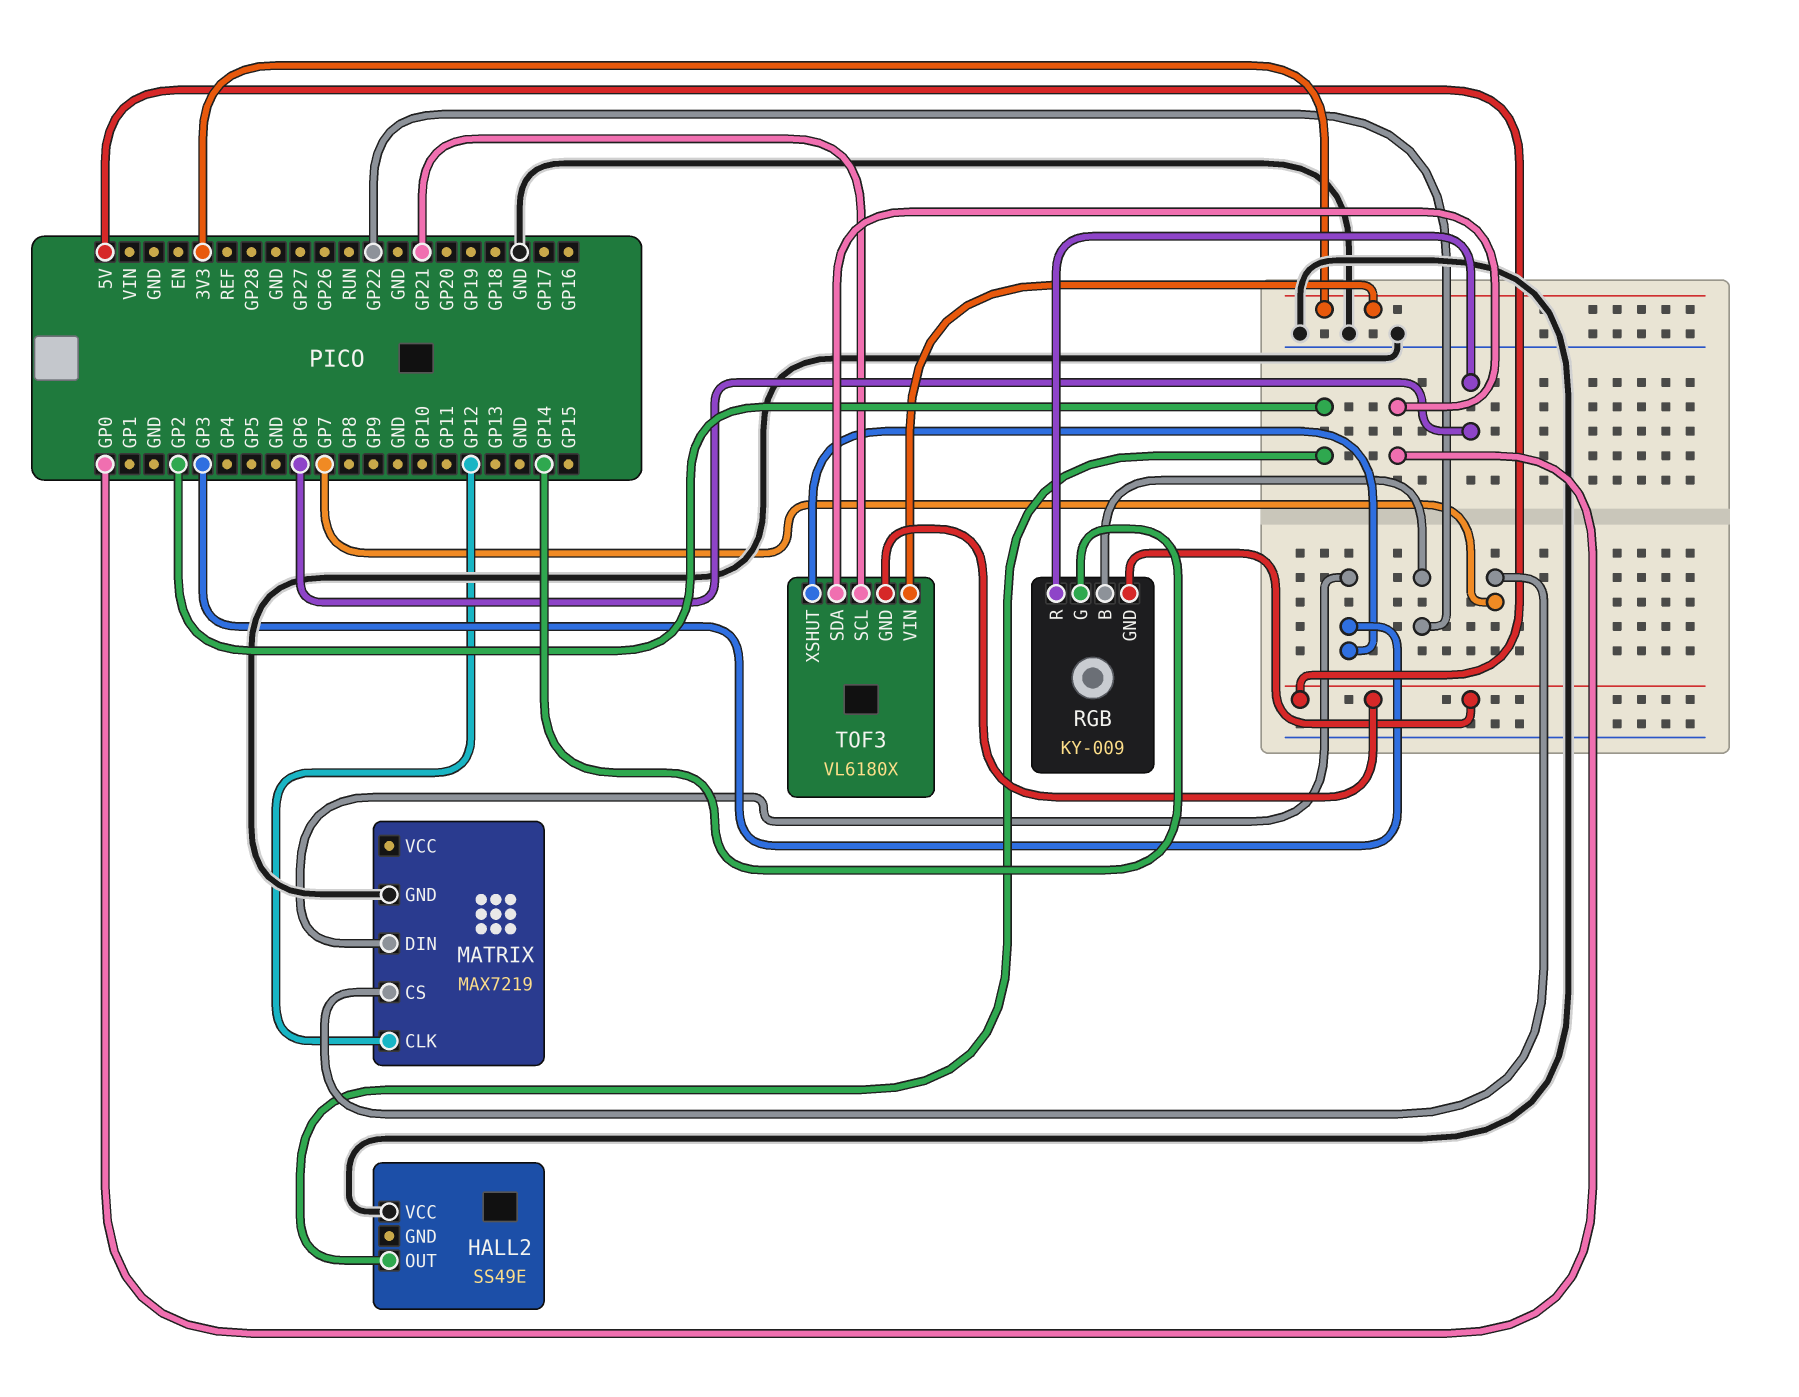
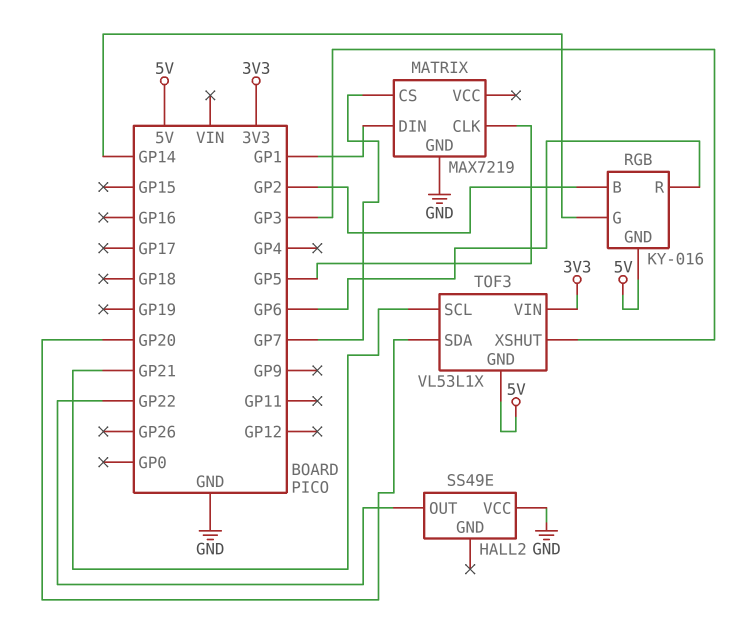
HALL2 pin OUT: GP2 -> GP22
MATRIX pin CLK: GP12 -> GP5
MATRIX pin DIN: GP3 -> GP1
RGB: KY-009 -> KY-016
RGB pin B: GP22 -> GP2
TOF3: VL6180X -> VL53L1X
TOF3 pin SDA: GP0 -> GP20

